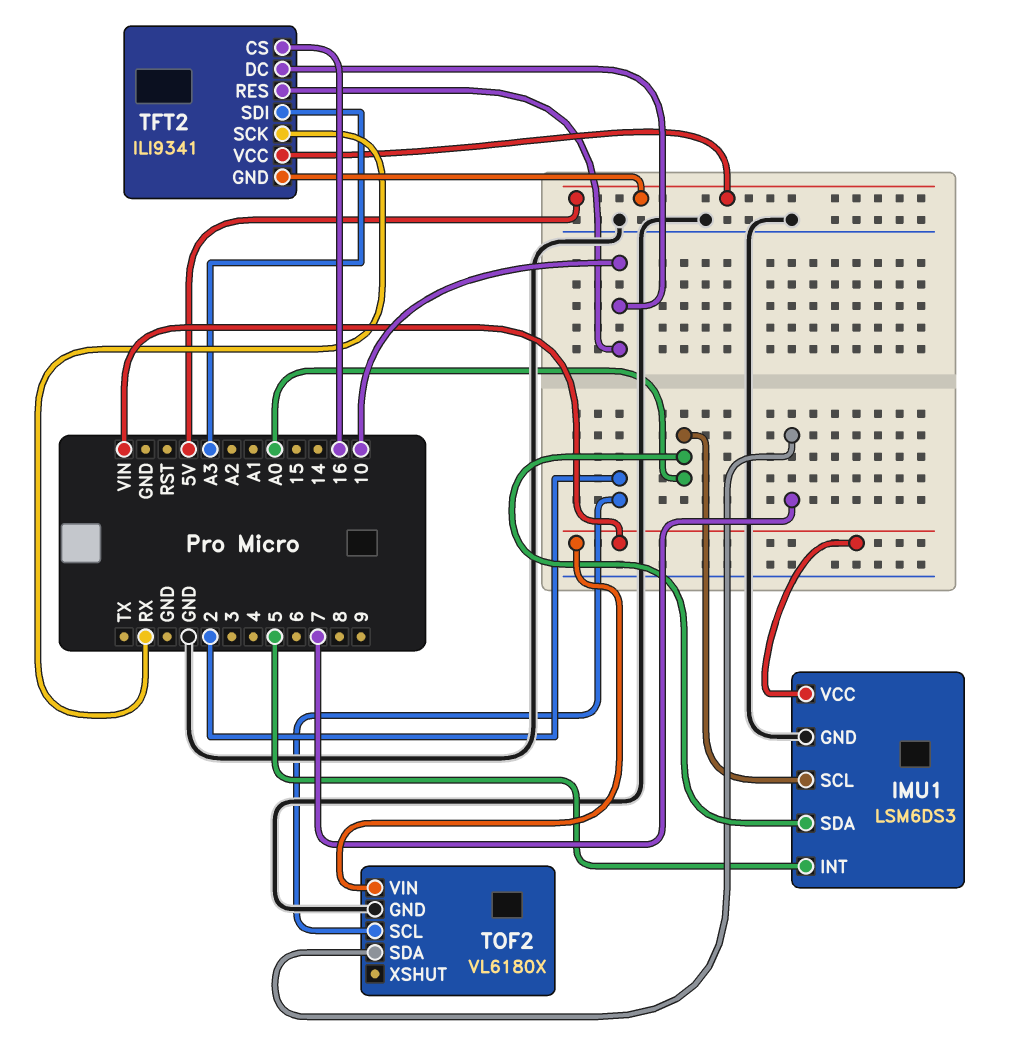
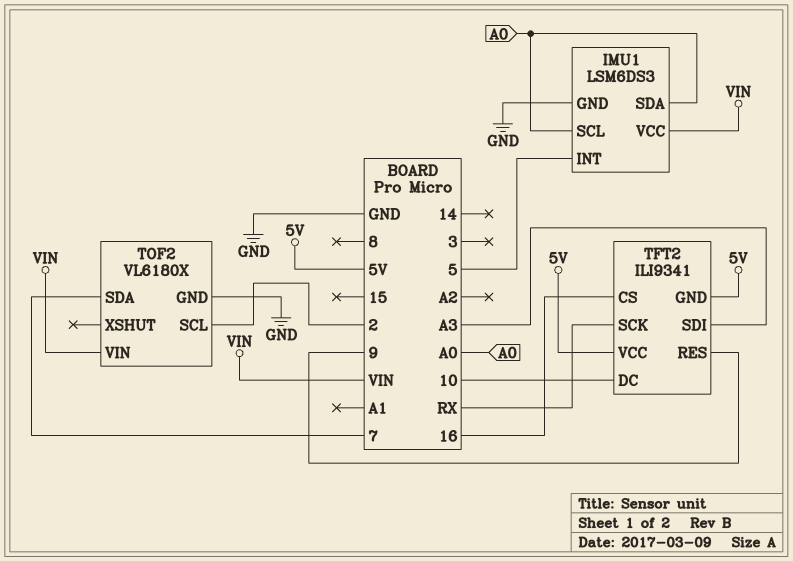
TFT2 pin RES: 10 -> 9

